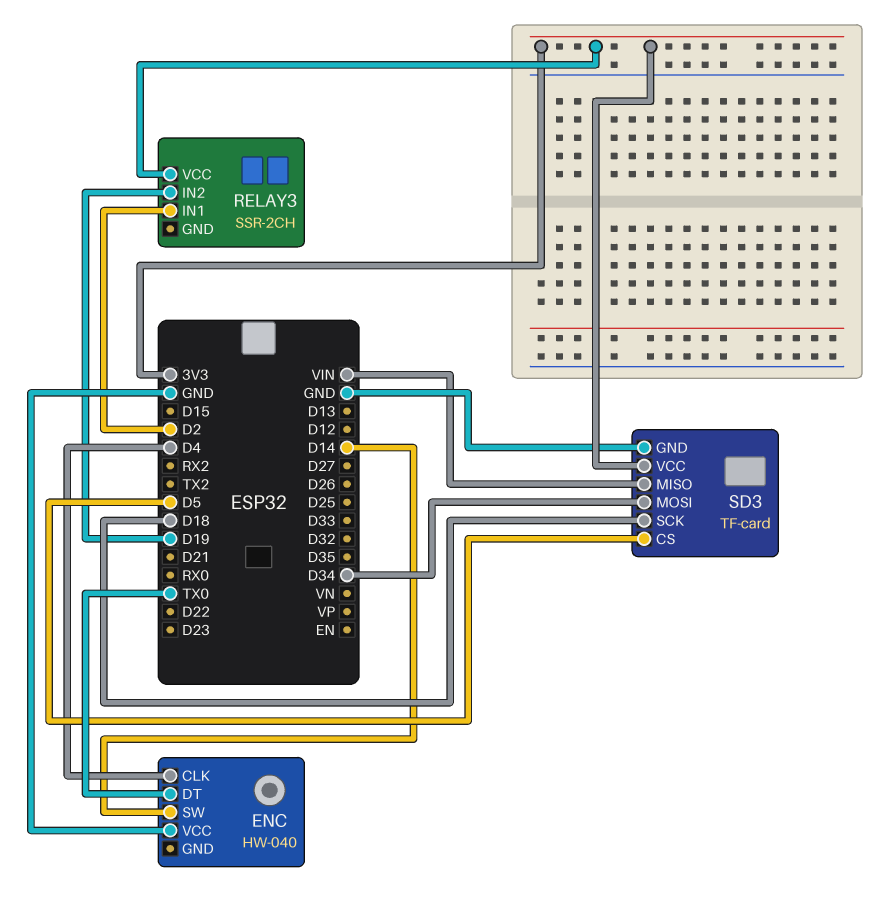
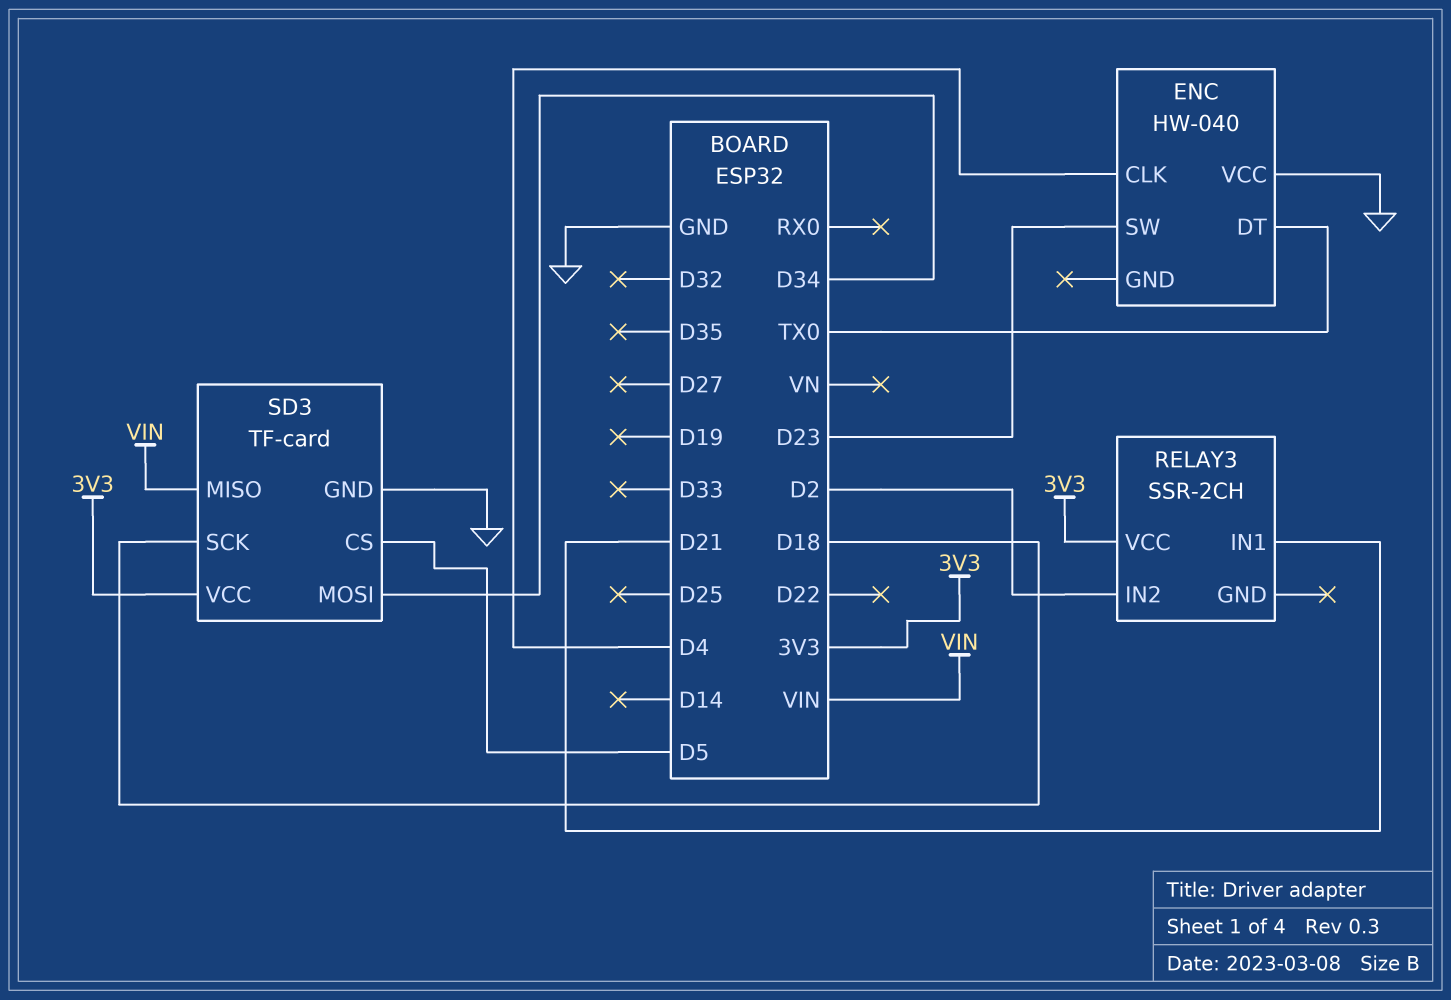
ENC pin SW: D14 -> D23
RELAY3 pin IN1: D2 -> D21
RELAY3 pin IN2: D19 -> D2

